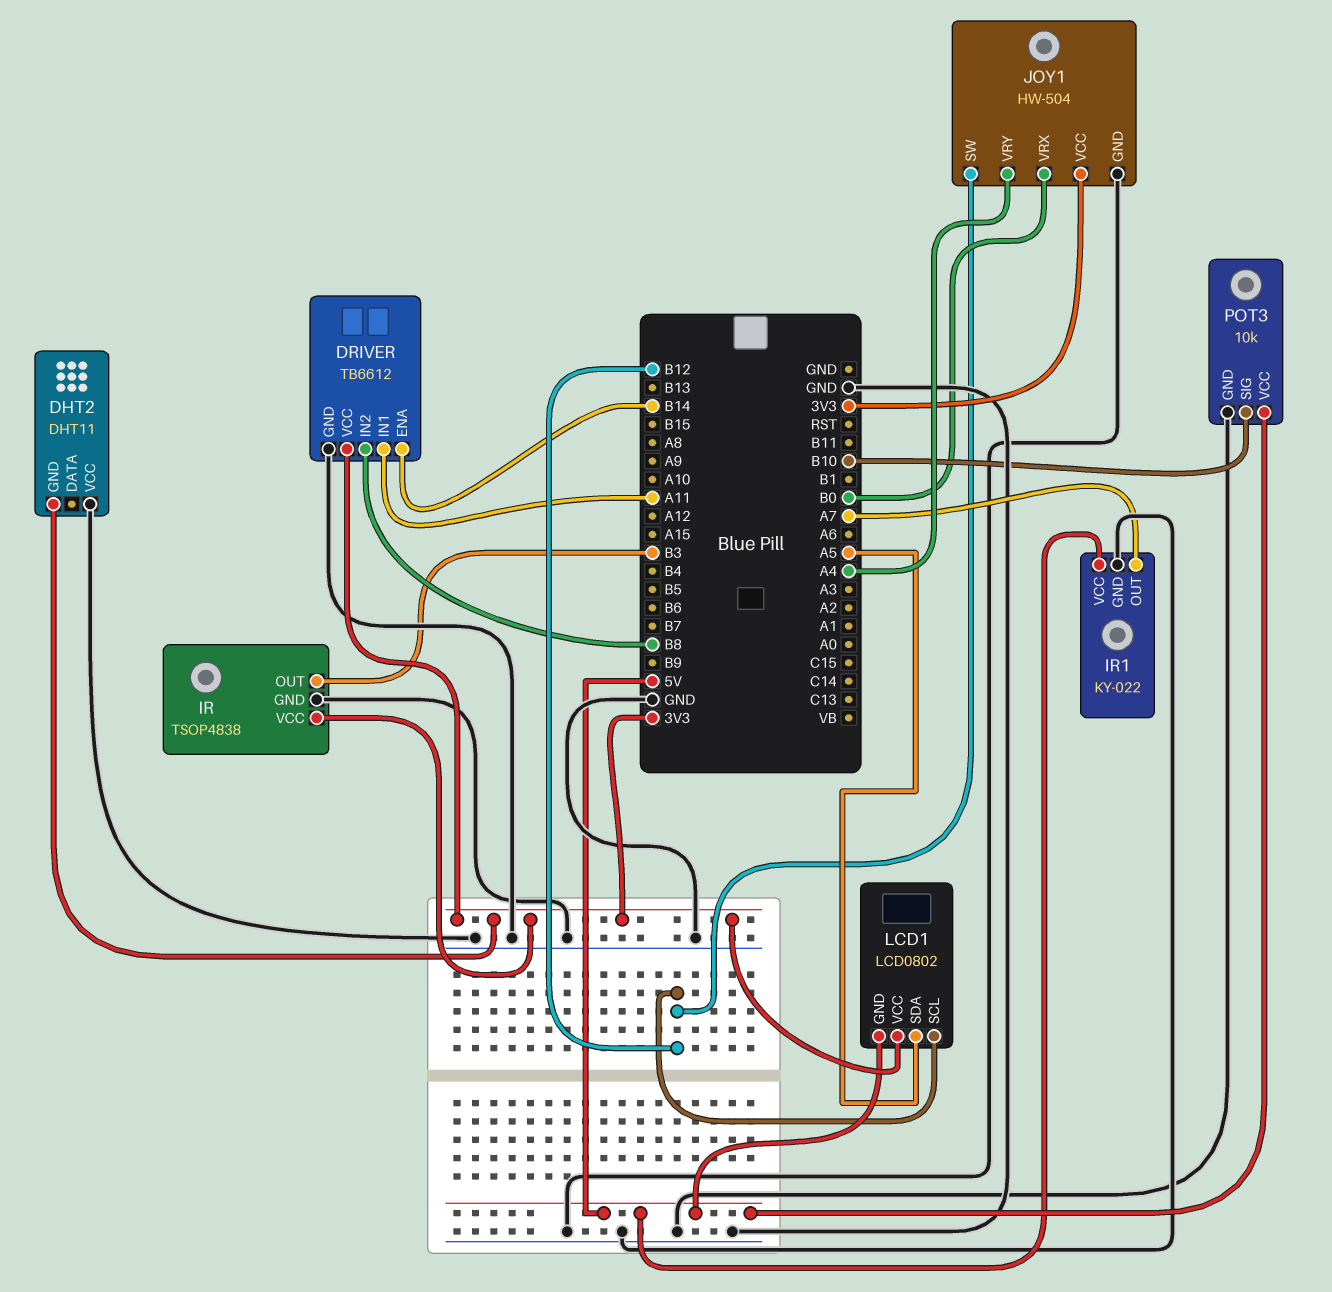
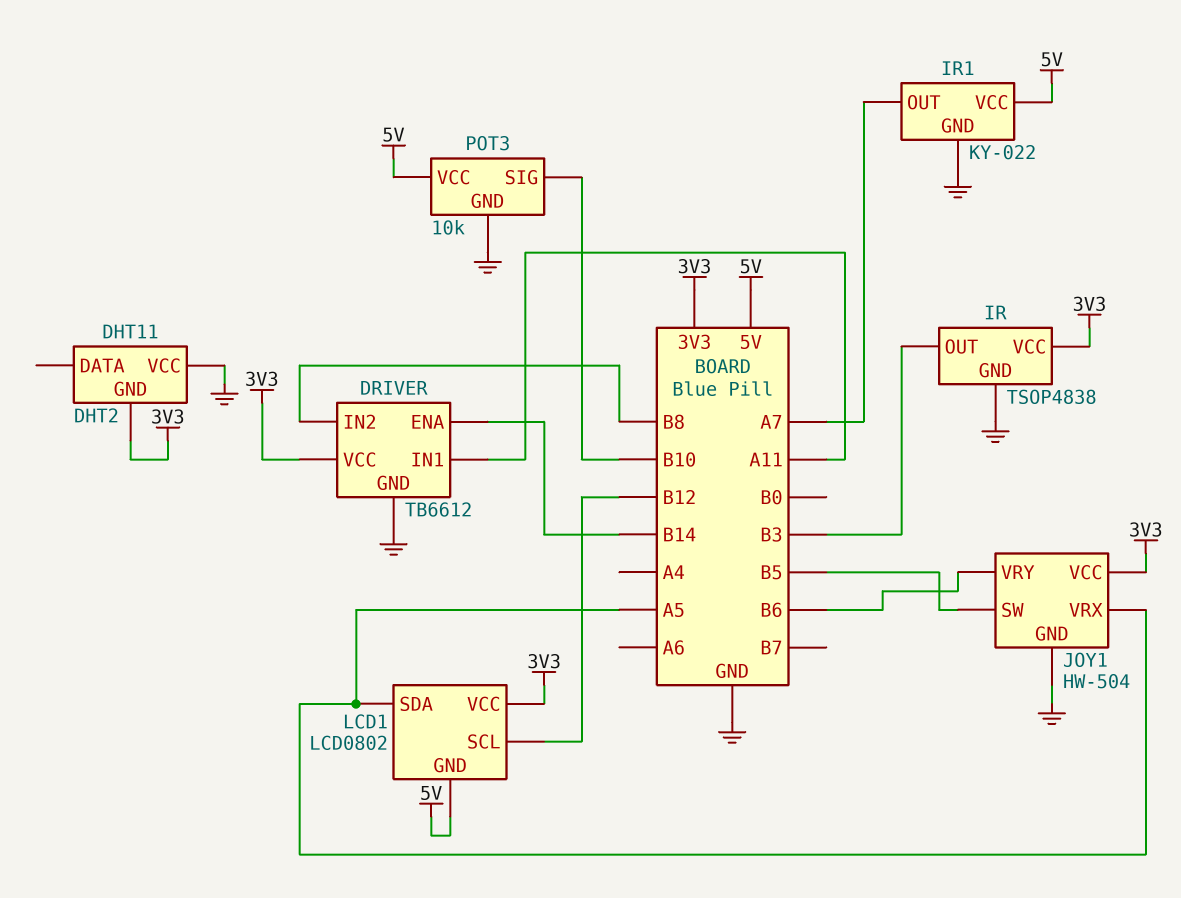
JOY1 pin SW: B12 -> B5
JOY1 pin VRX: B0 -> A5
JOY1 pin VRY: A4 -> B6

